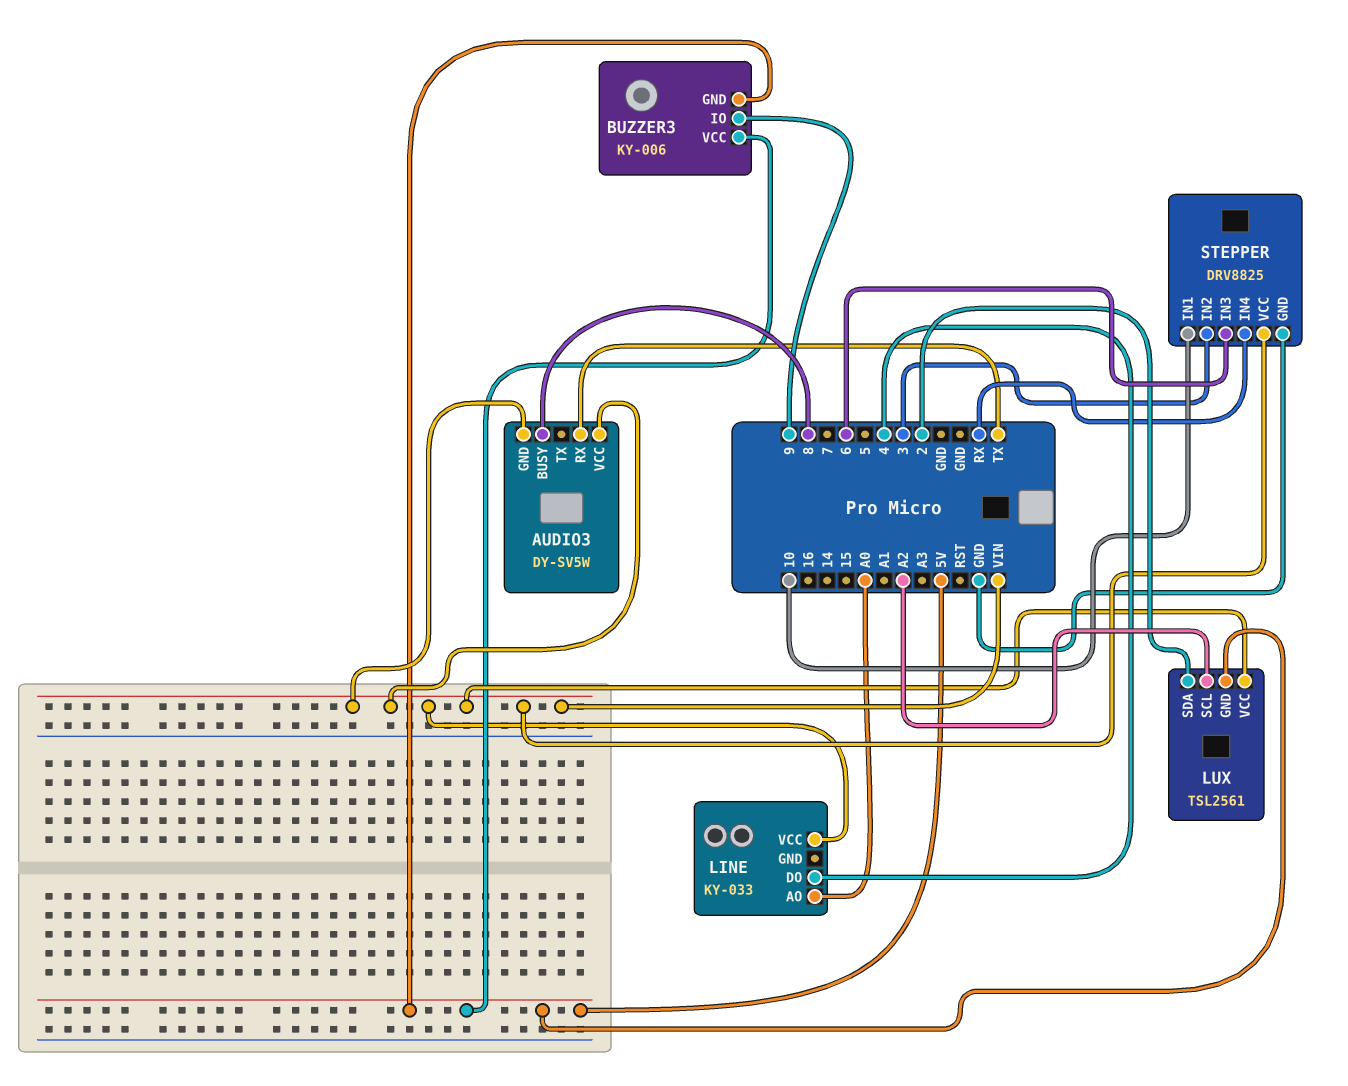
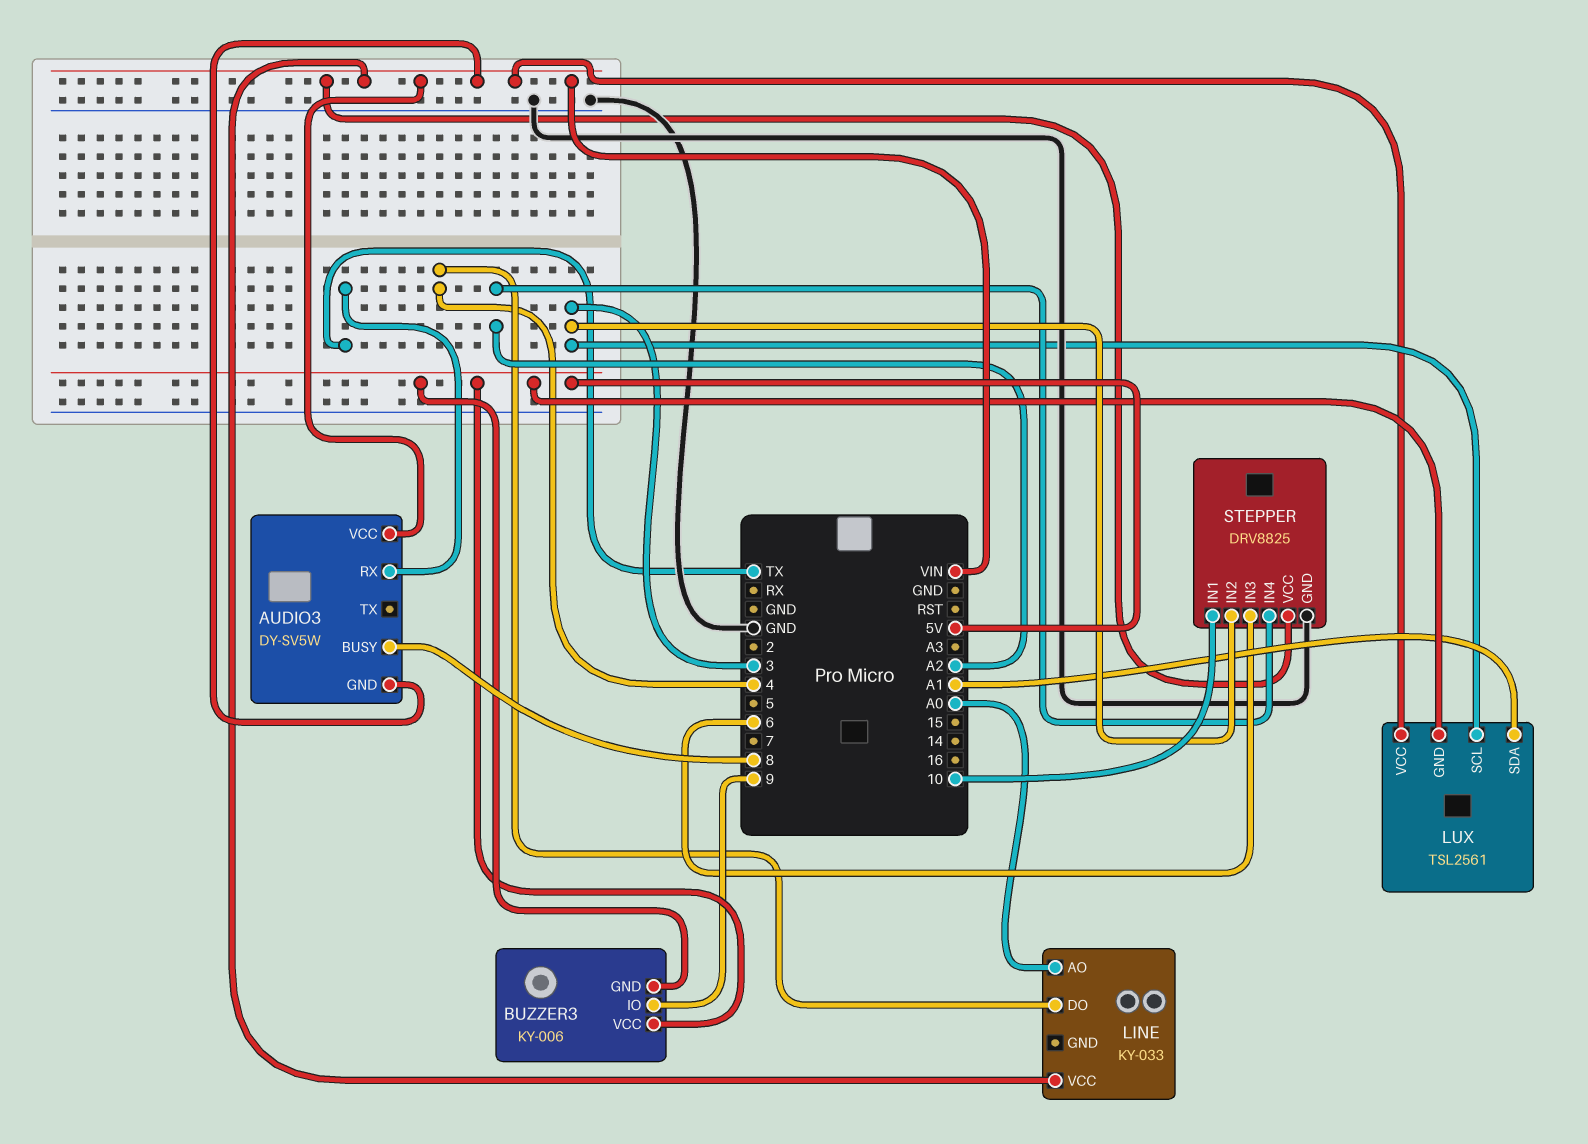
LUX pin SCL: A2 -> 3
LUX pin SDA: 2 -> A1
STEPPER pin IN4: RX -> A2

